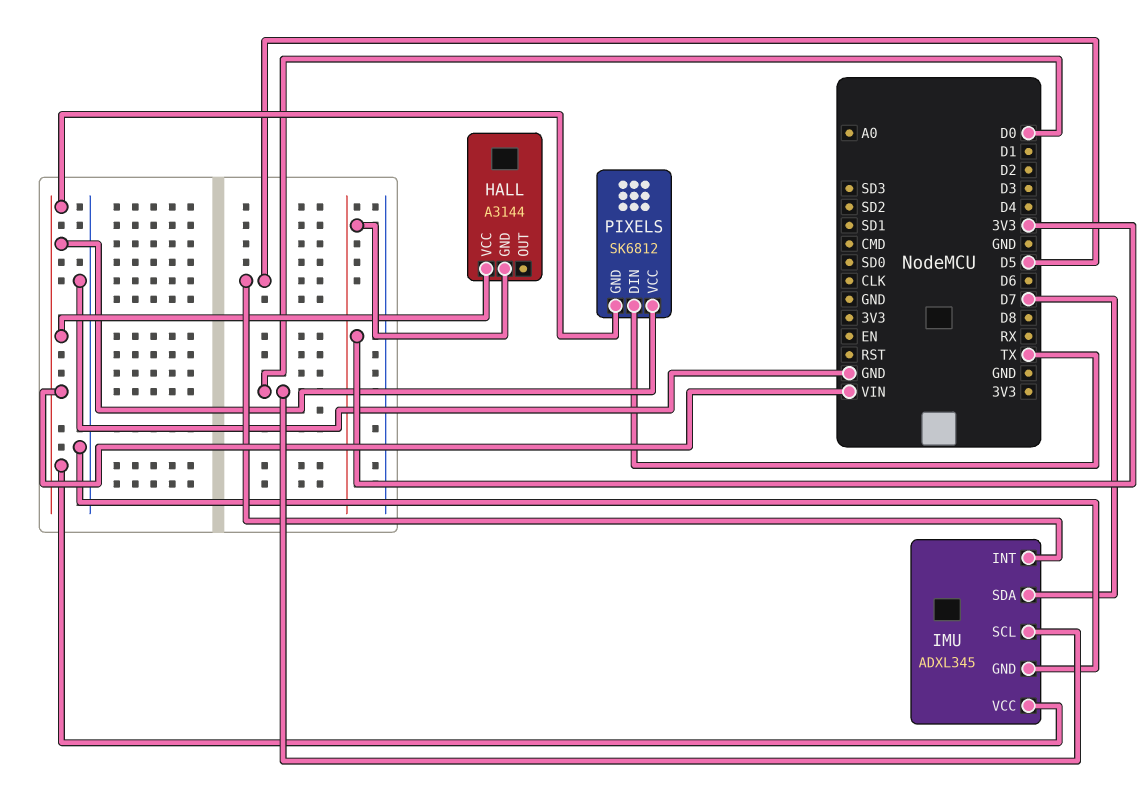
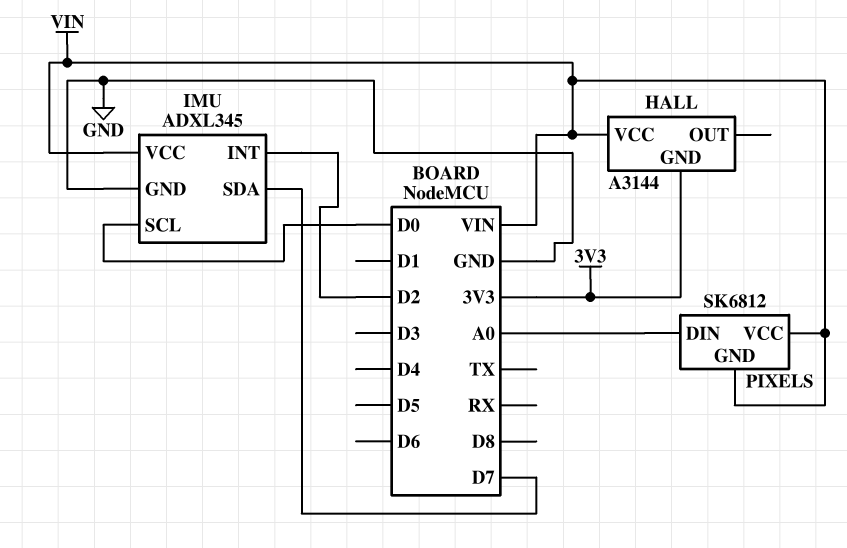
IMU pin INT: D5 -> D2
PIXELS pin DIN: TX -> A0

